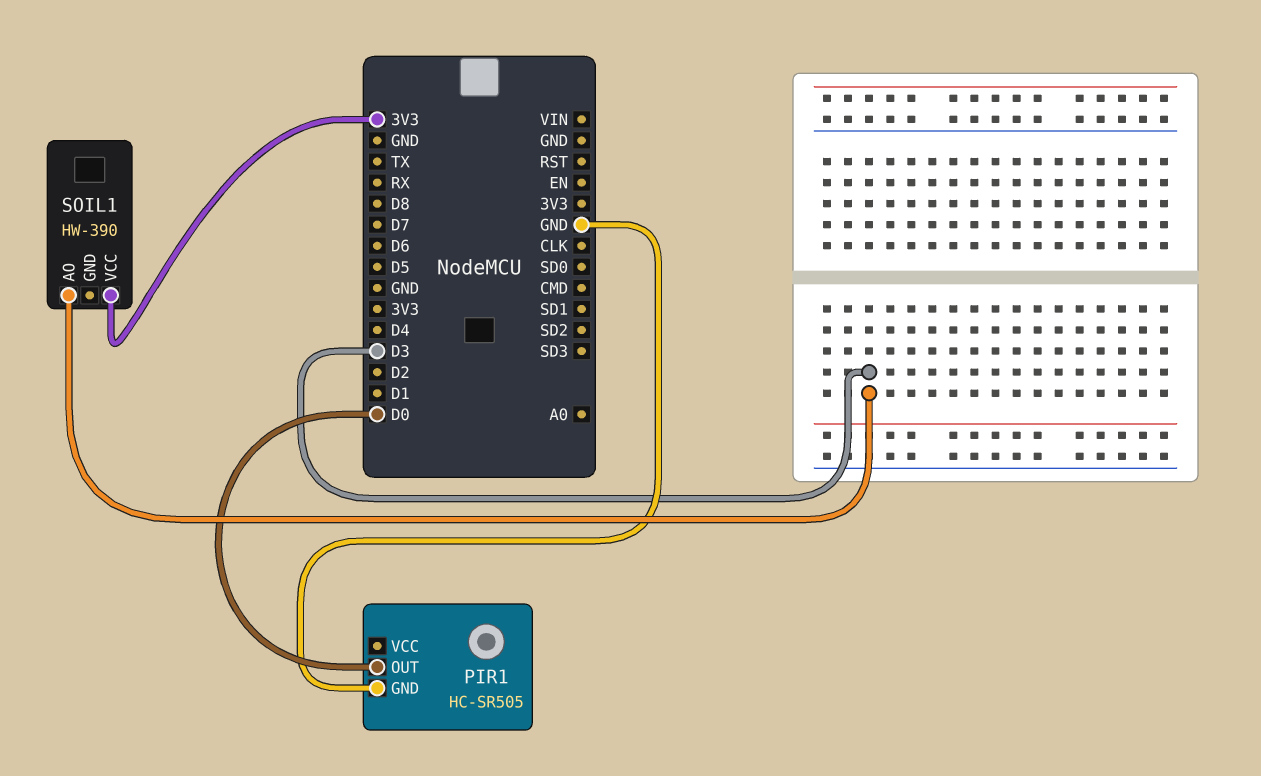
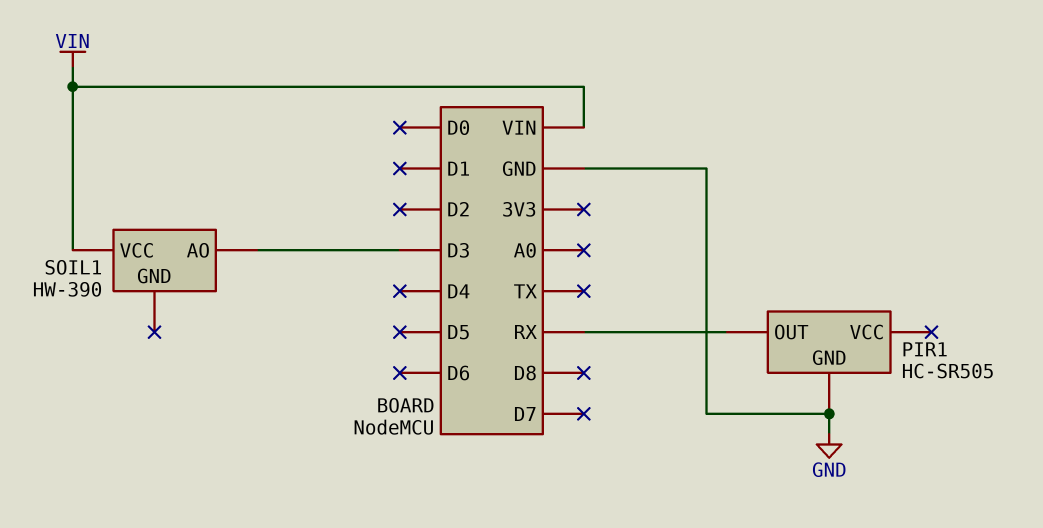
PIR1 pin OUT: D0 -> RX
SOIL1 pin VCC: 3V3 -> VIN

